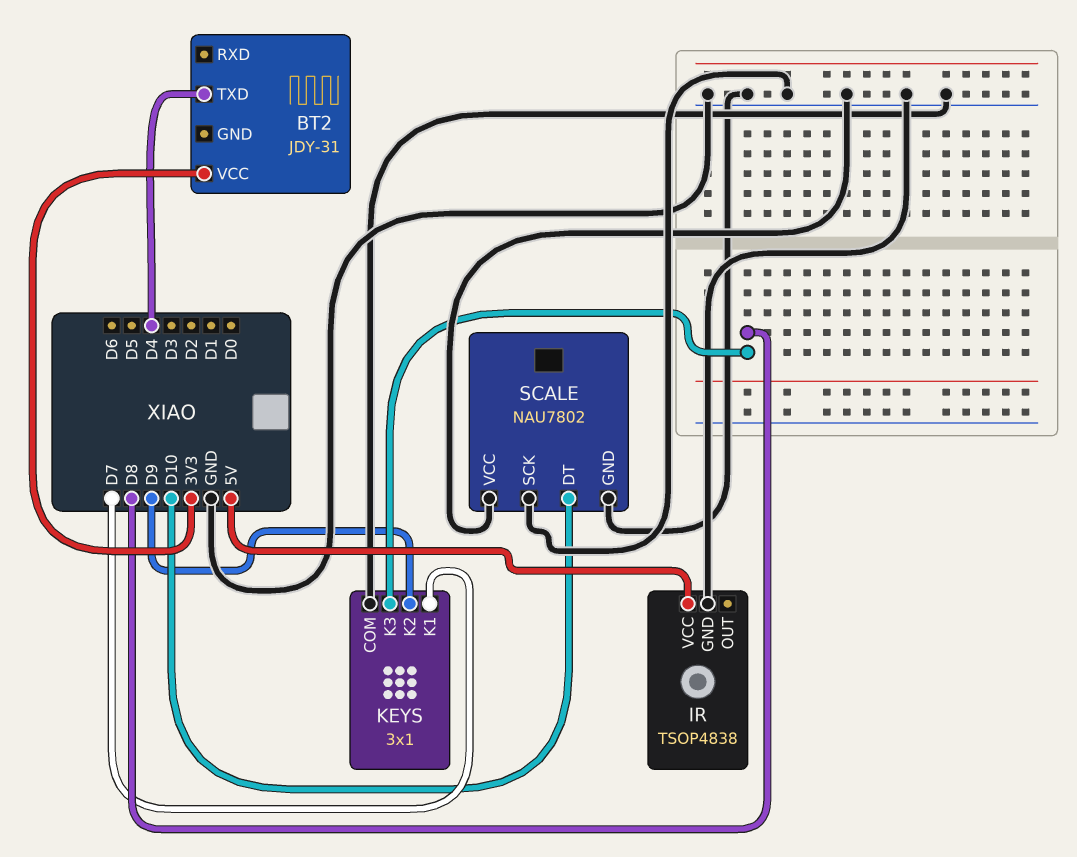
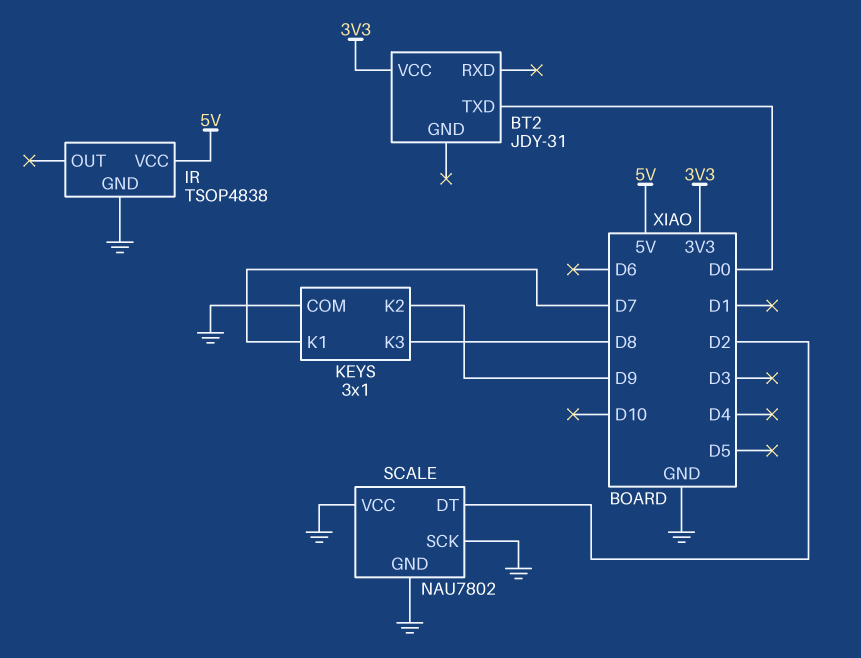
BT2 pin TXD: D4 -> D0
SCALE pin DT: D10 -> D2

